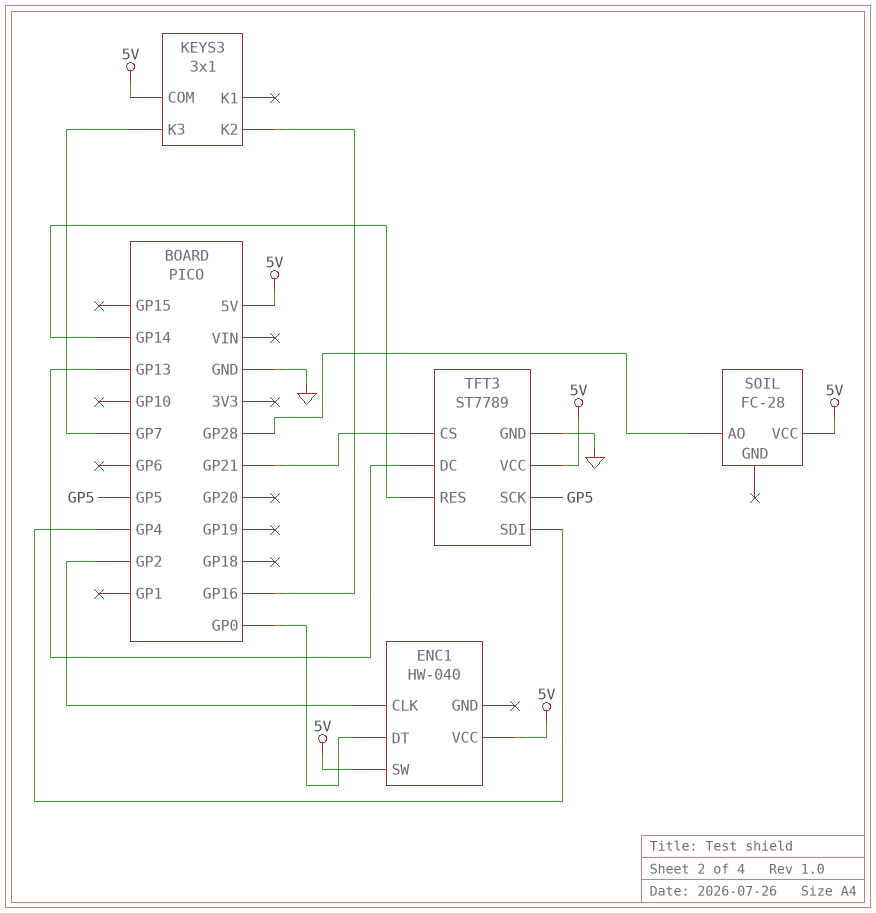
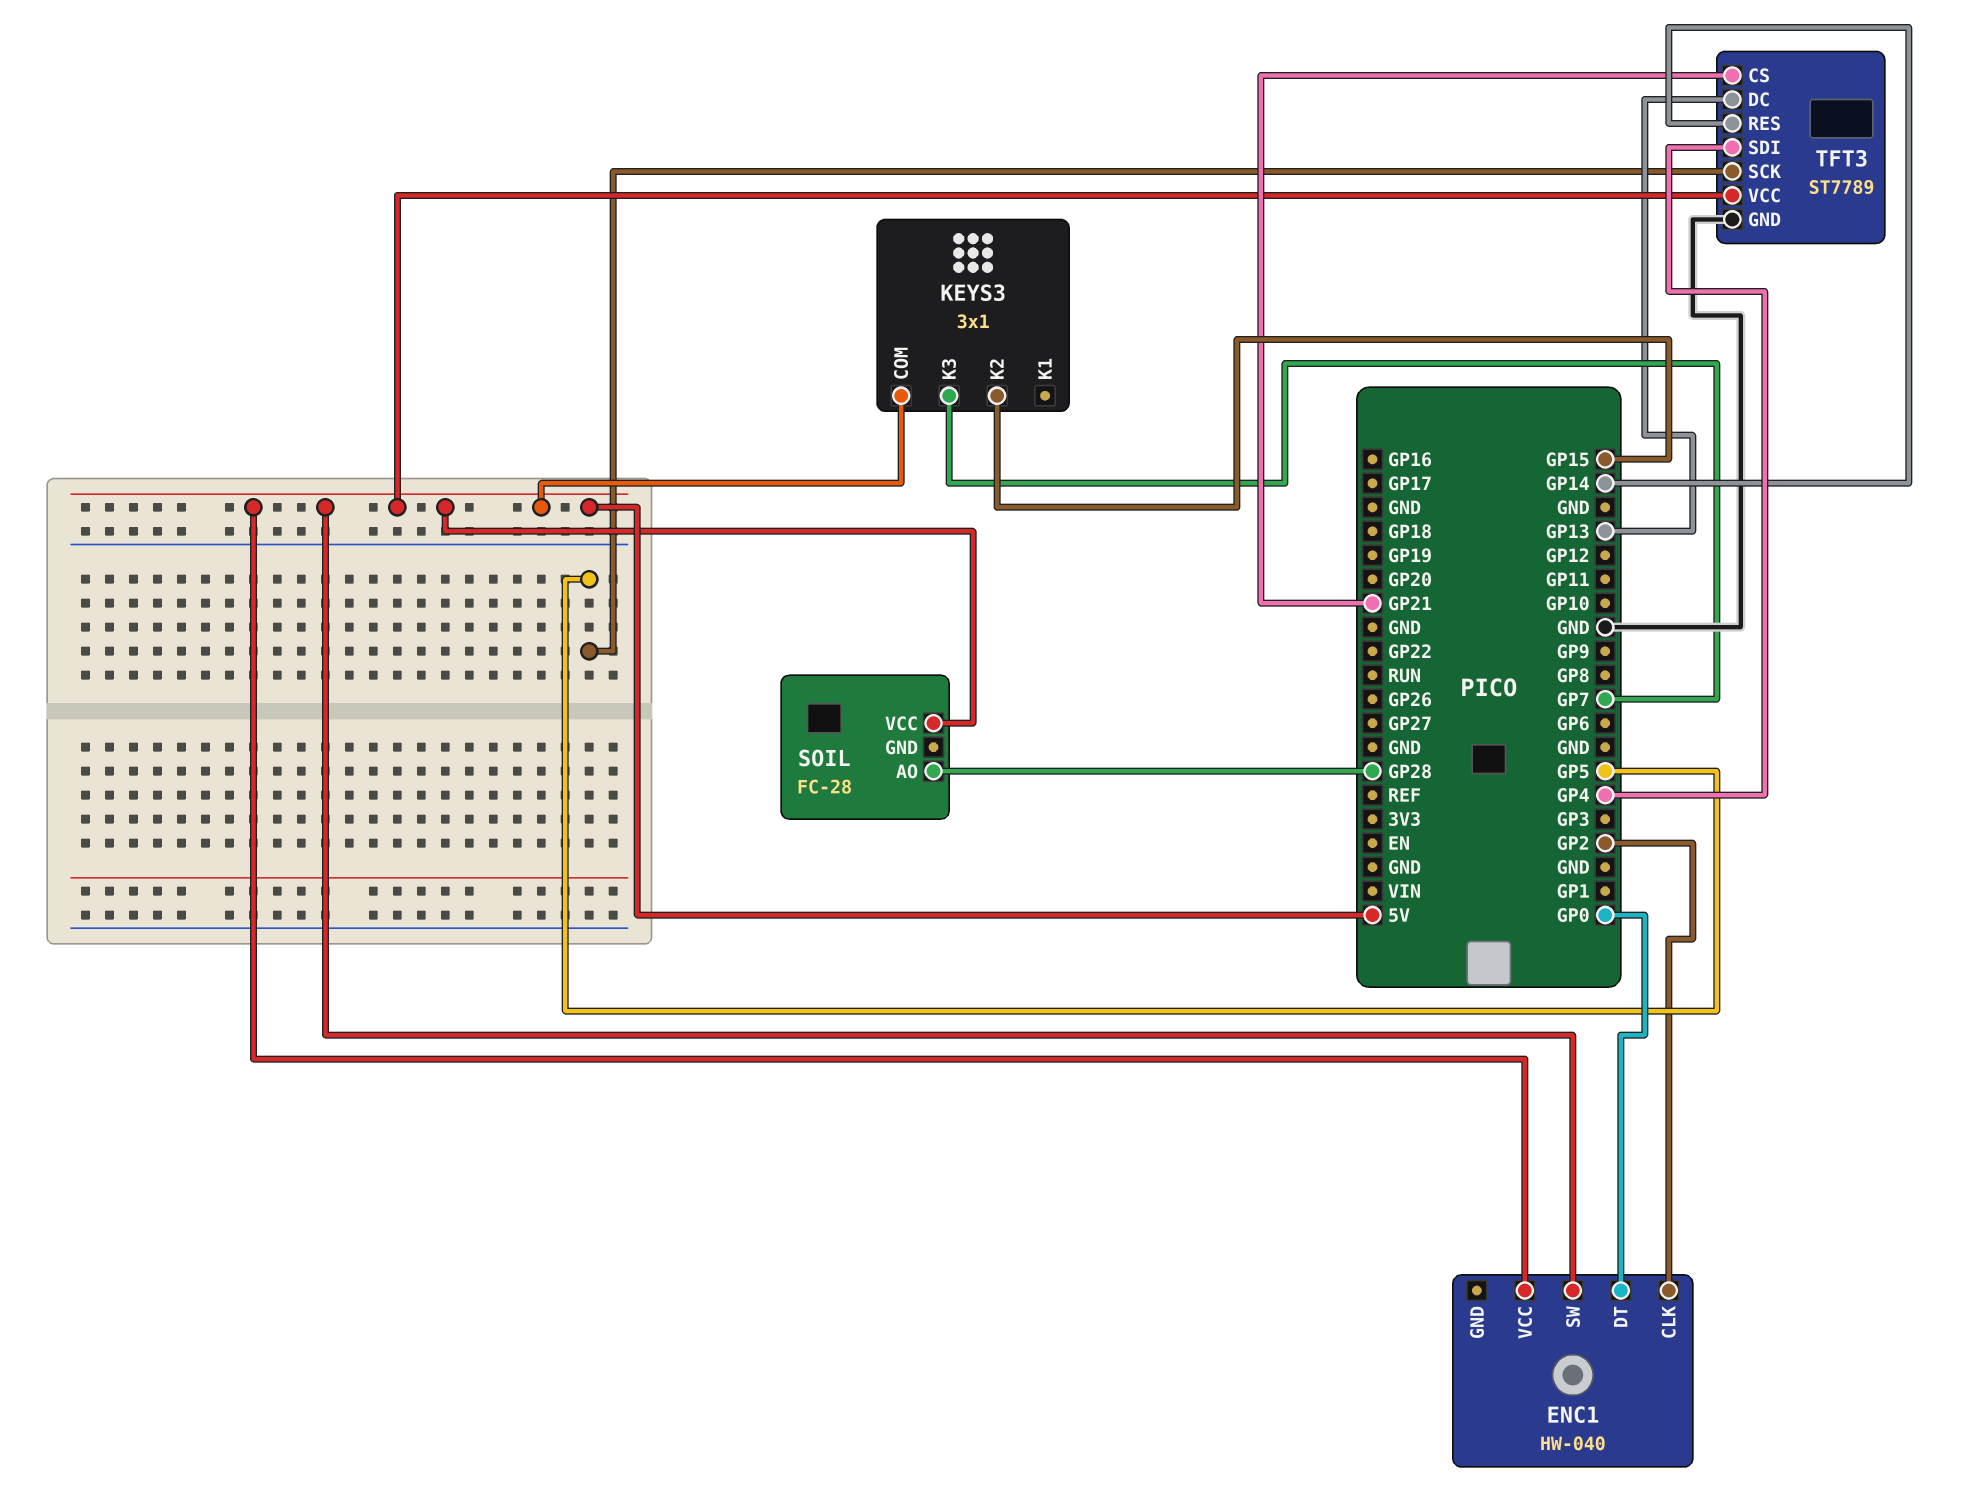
KEYS3 pin K2: GP16 -> GP15

